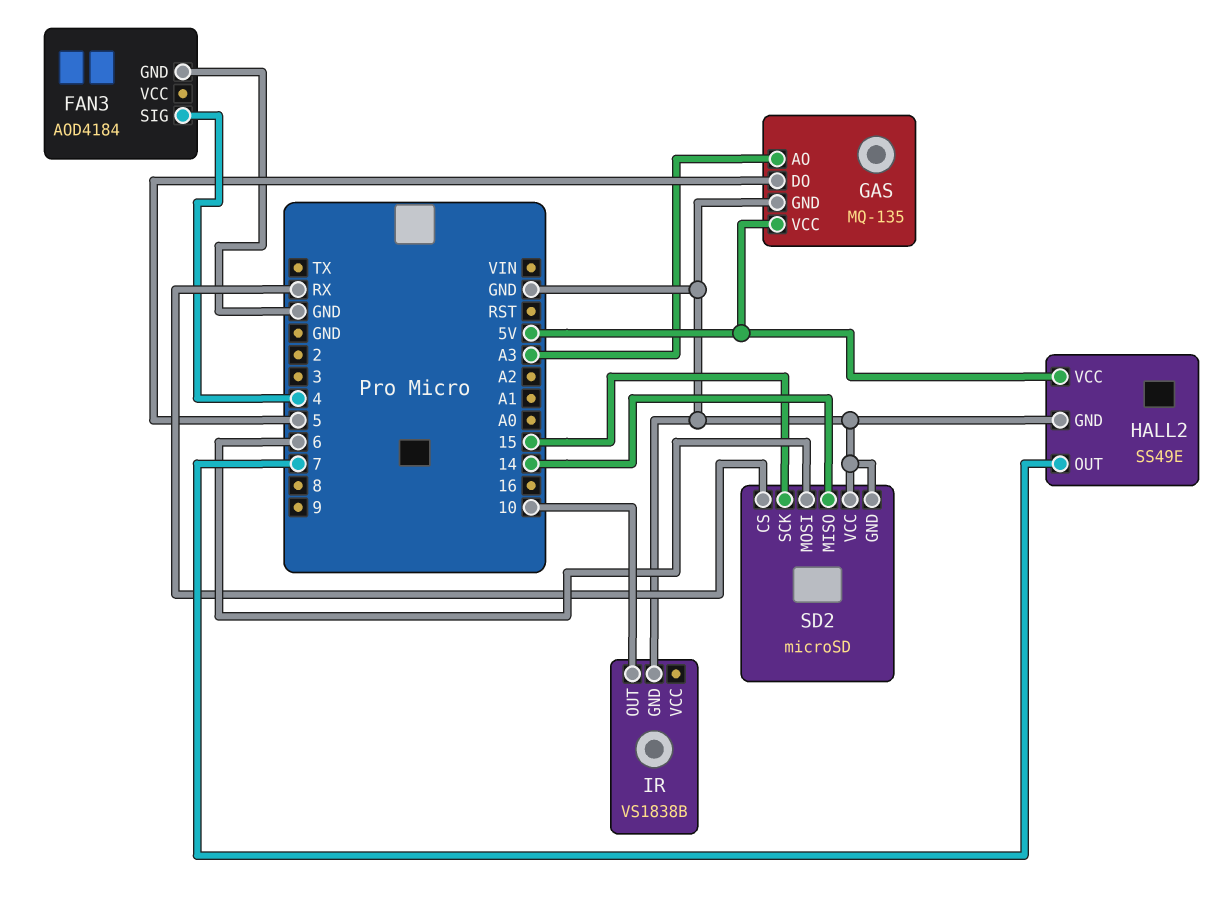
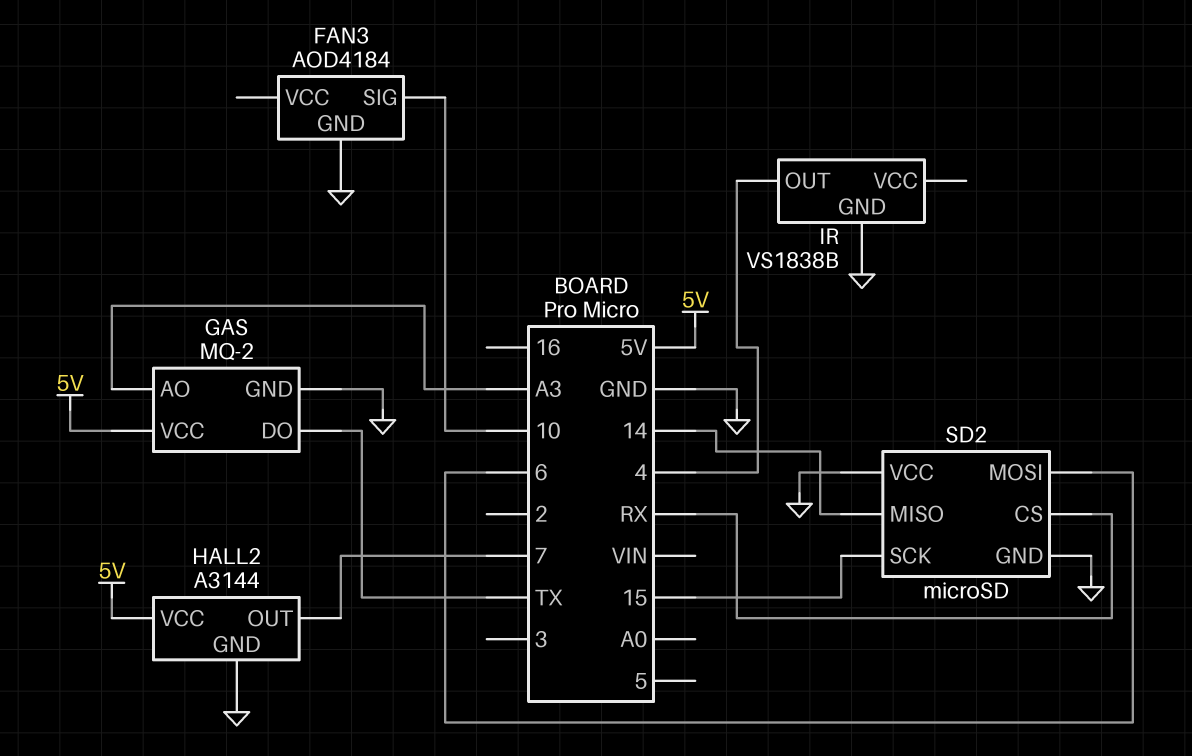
FAN3 pin SIG: 4 -> 10
GAS: MQ-135 -> MQ-2
GAS pin DO: 5 -> TX
HALL2: SS49E -> A3144
IR pin OUT: 10 -> 4

